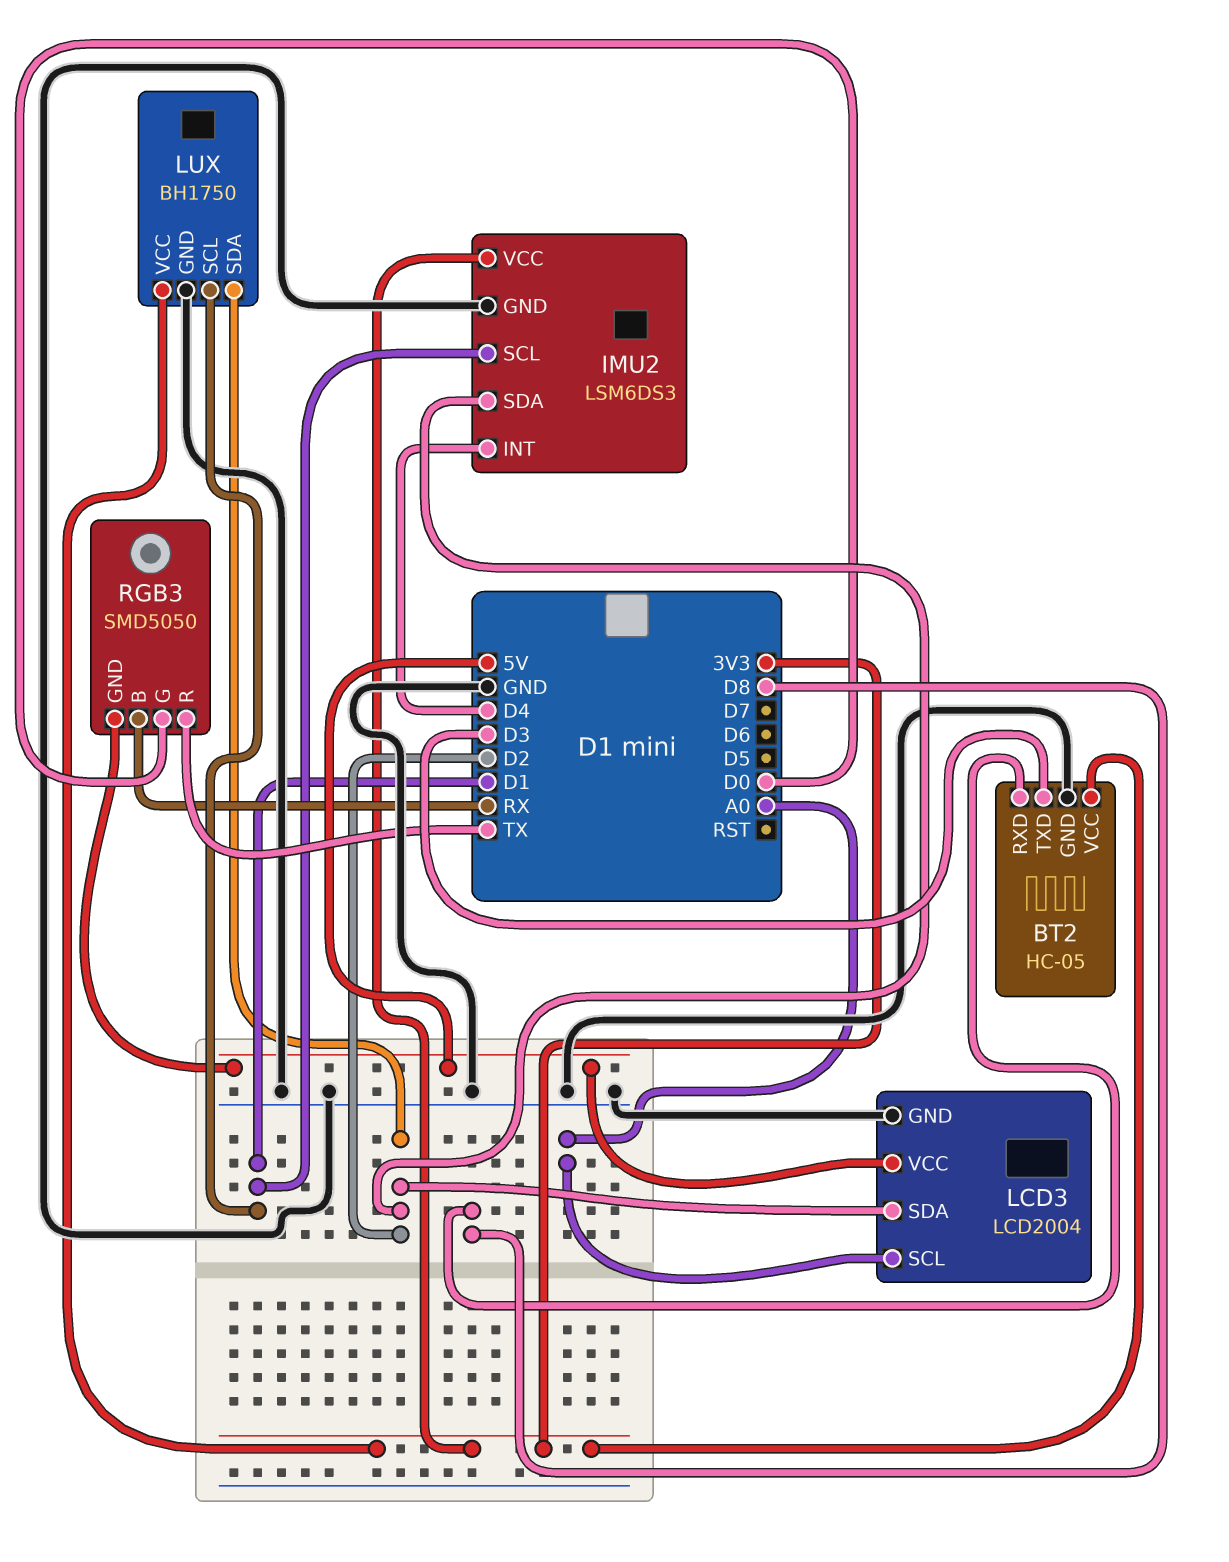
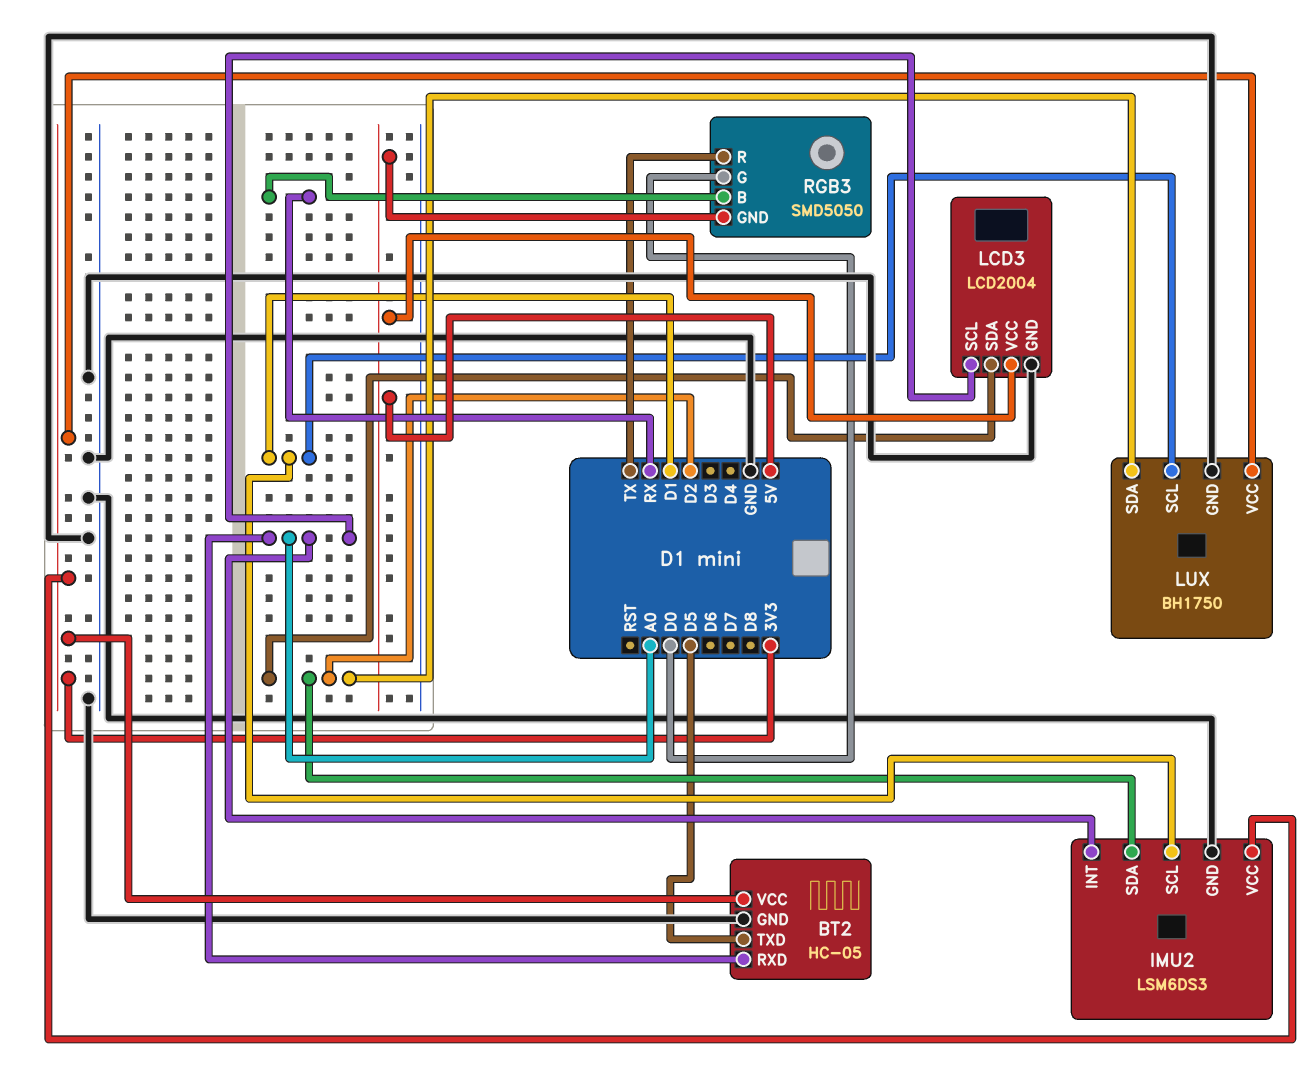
BT2 pin RXD: D8 -> A0
BT2 pin TXD: D3 -> D5
IMU2 pin INT: D4 -> A0

